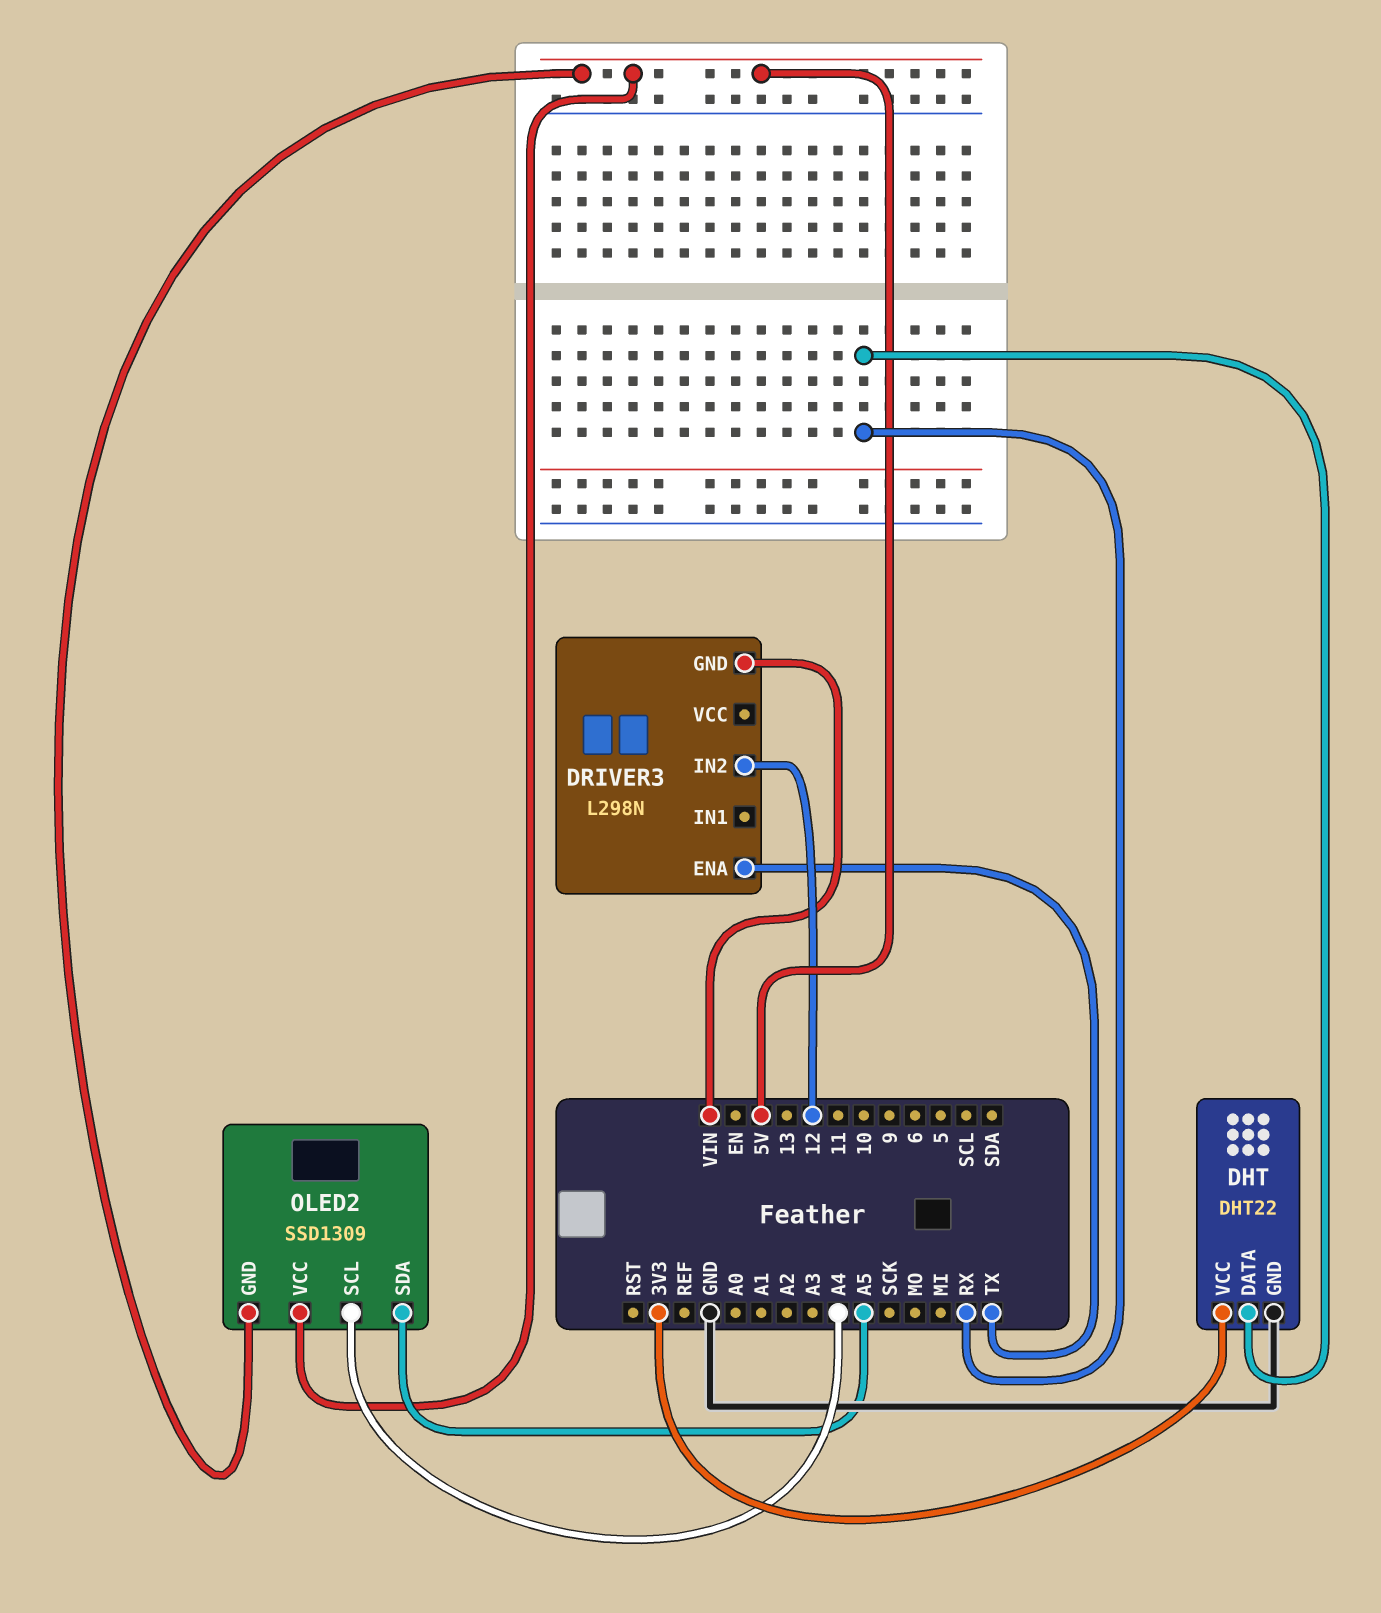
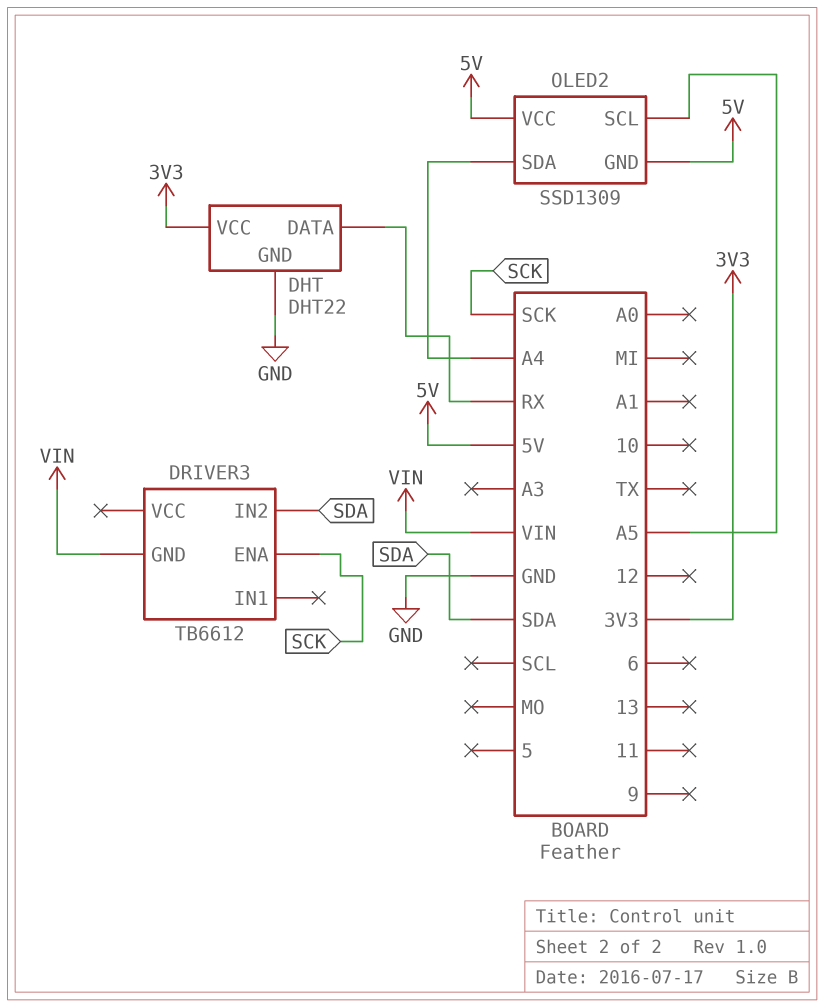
DRIVER3: L298N -> TB6612
DRIVER3 pin ENA: TX -> SCK
DRIVER3 pin IN2: 12 -> SDA
OLED2 pin SCL: A4 -> A5
OLED2 pin SDA: A5 -> A4

